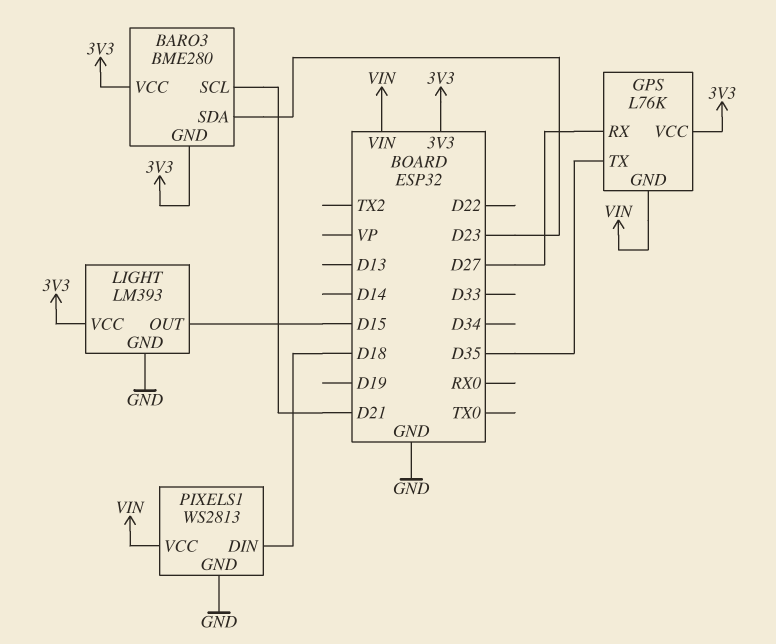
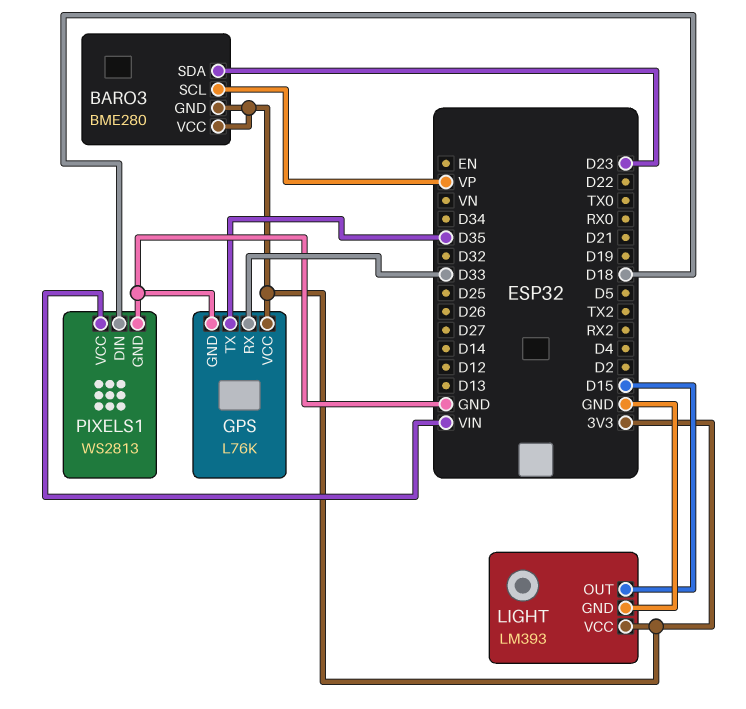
BARO3 pin SCL: D21 -> VP
GPS pin GND: VIN -> GND
GPS pin RX: D27 -> D33

